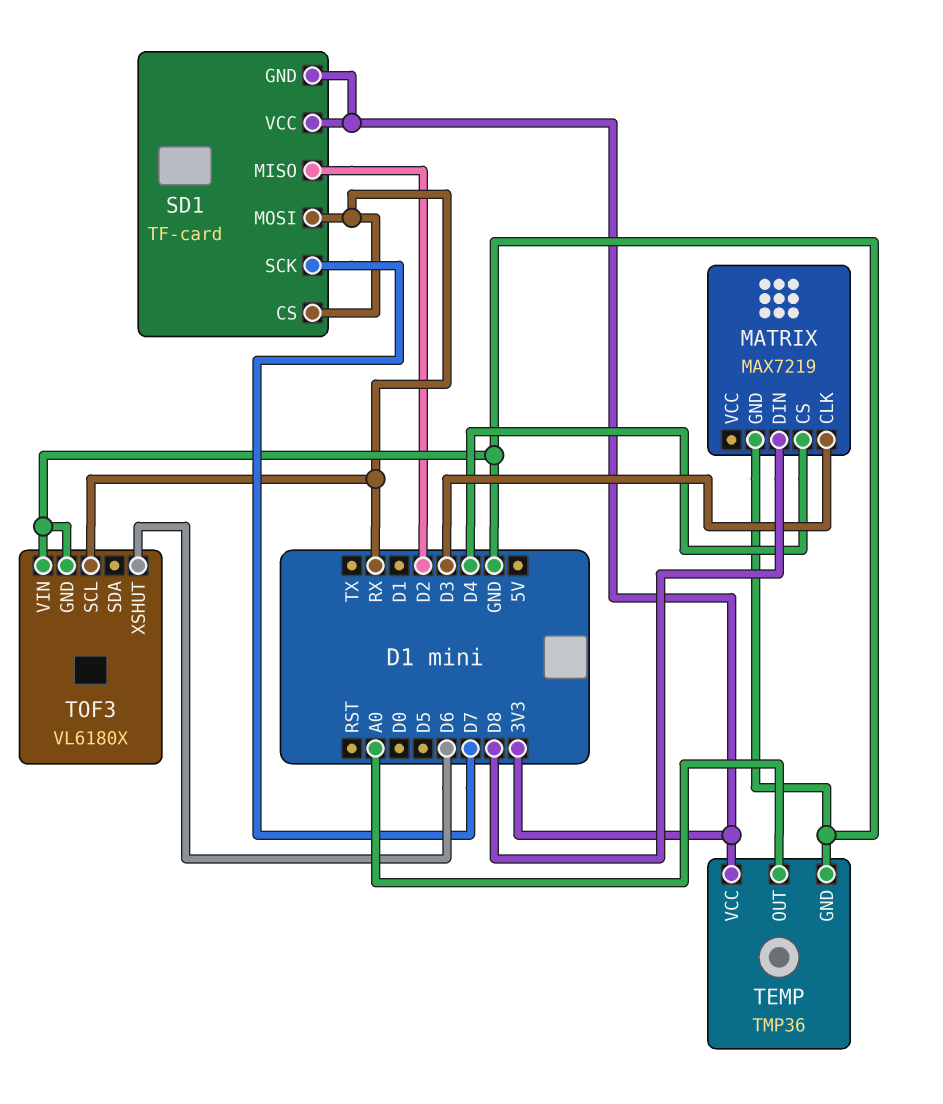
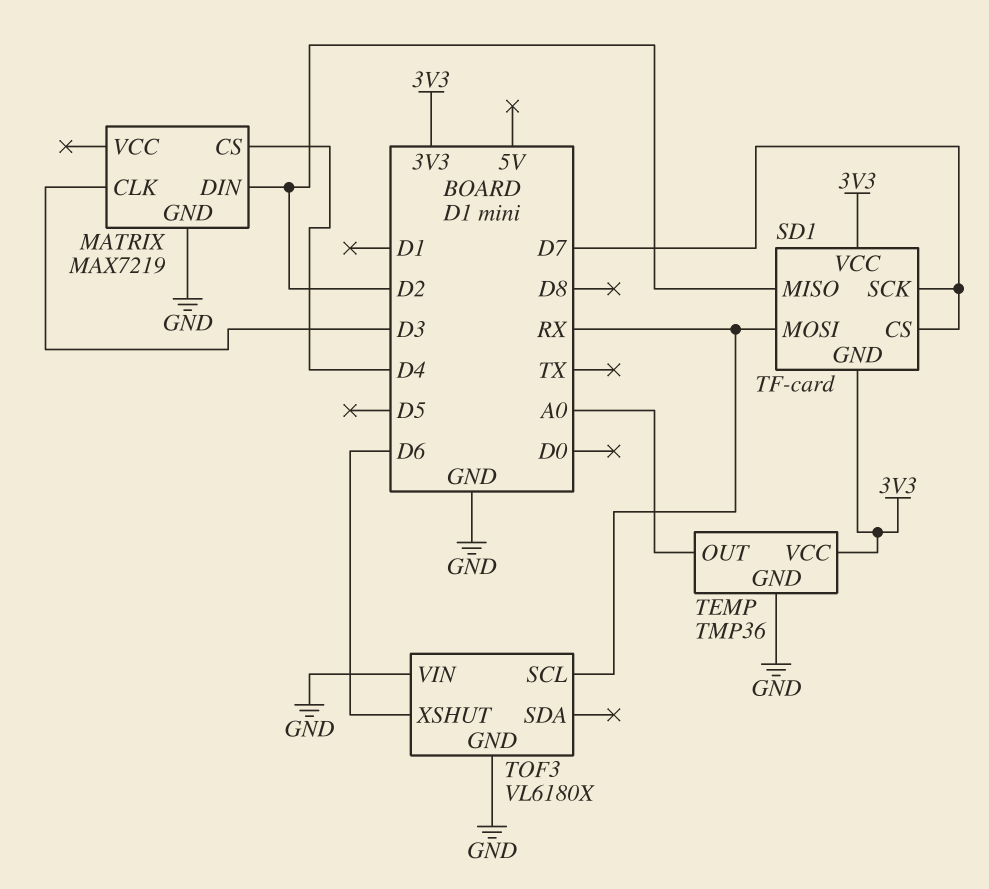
MATRIX pin DIN: D8 -> D2
SD1 pin CS: RX -> D7

